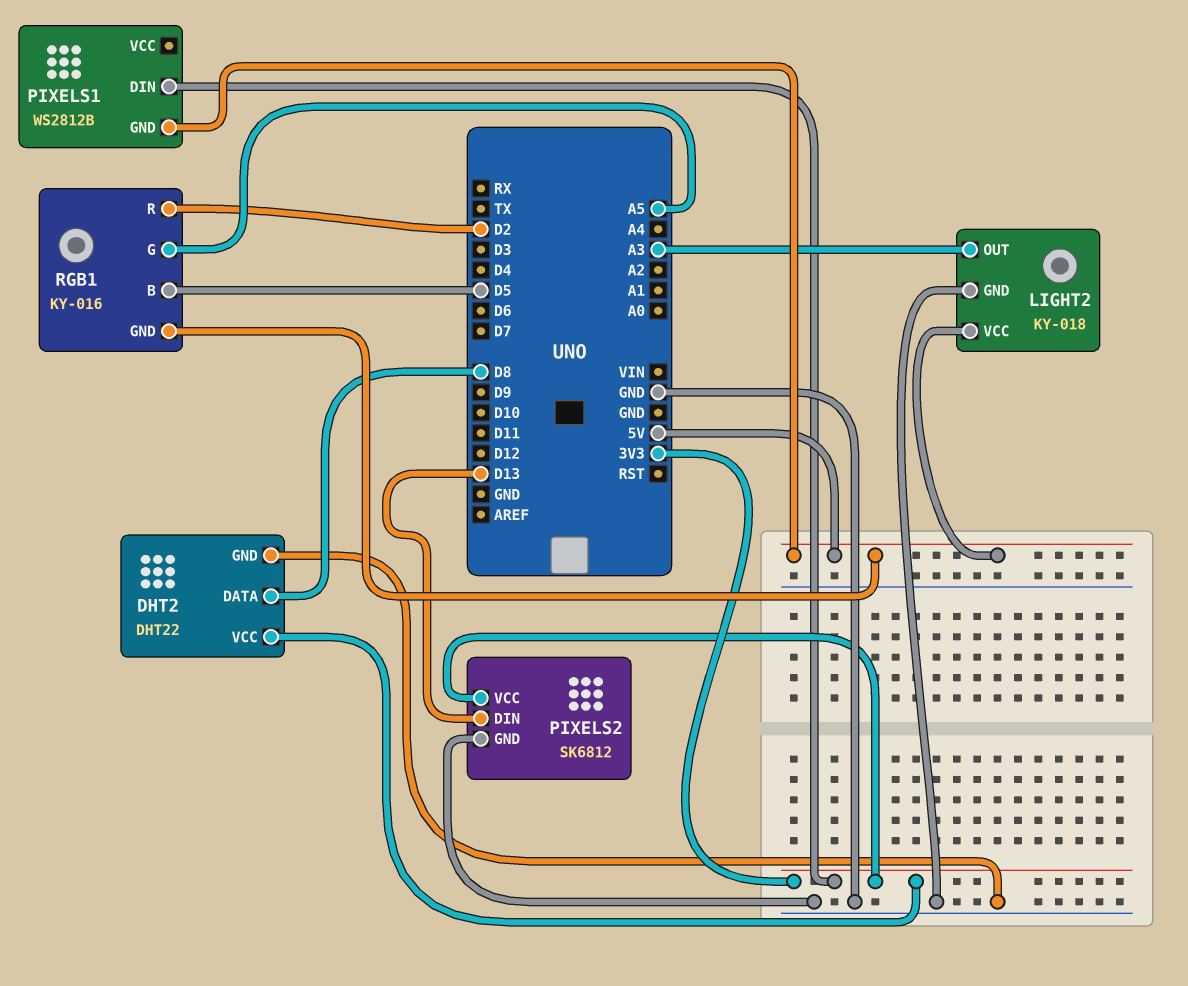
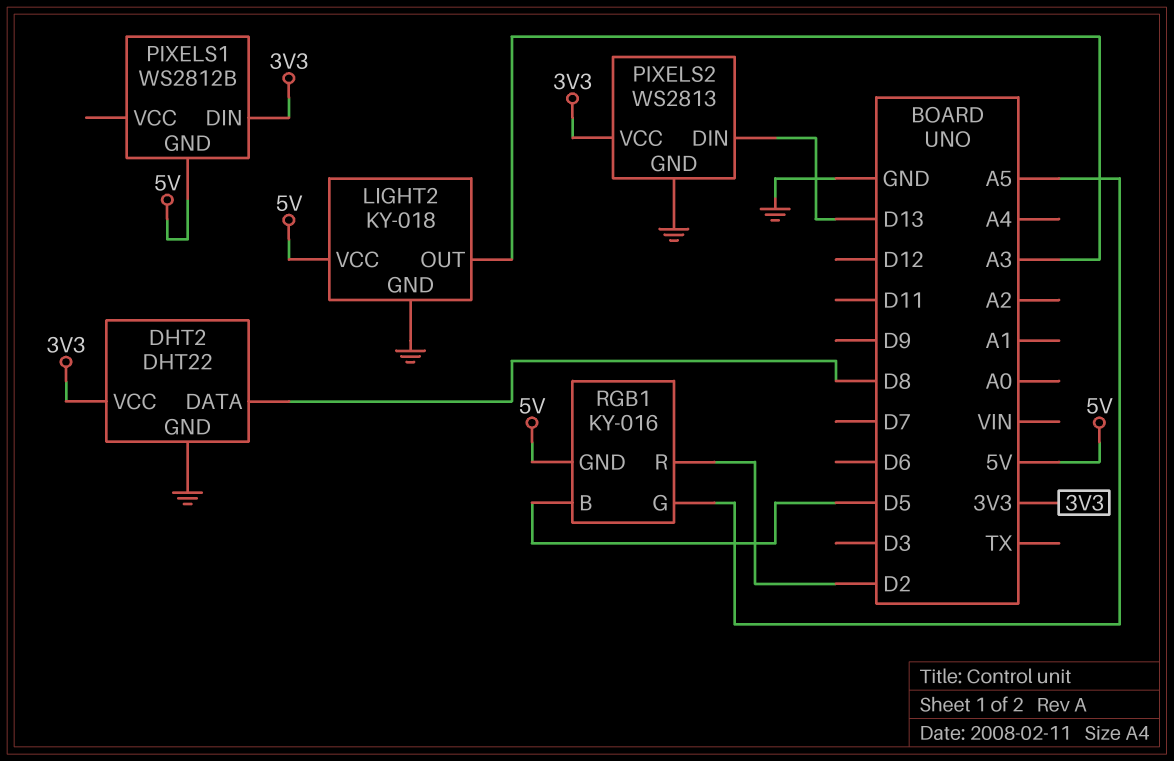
PIXELS2: SK6812 -> WS2813

